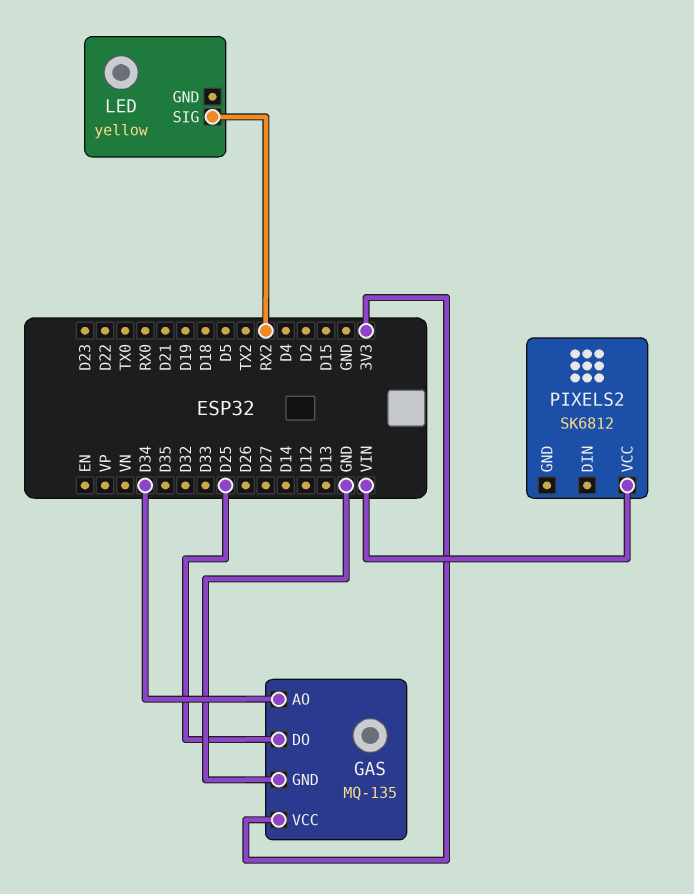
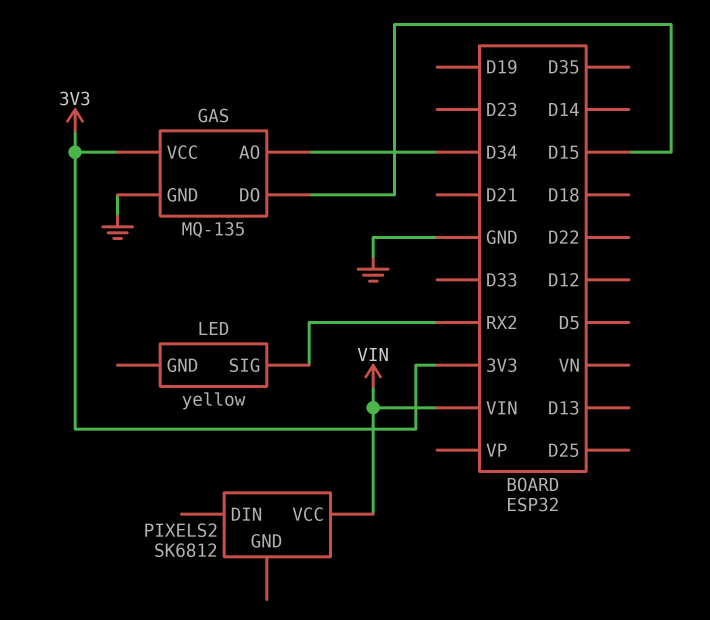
GAS pin DO: D25 -> D15

